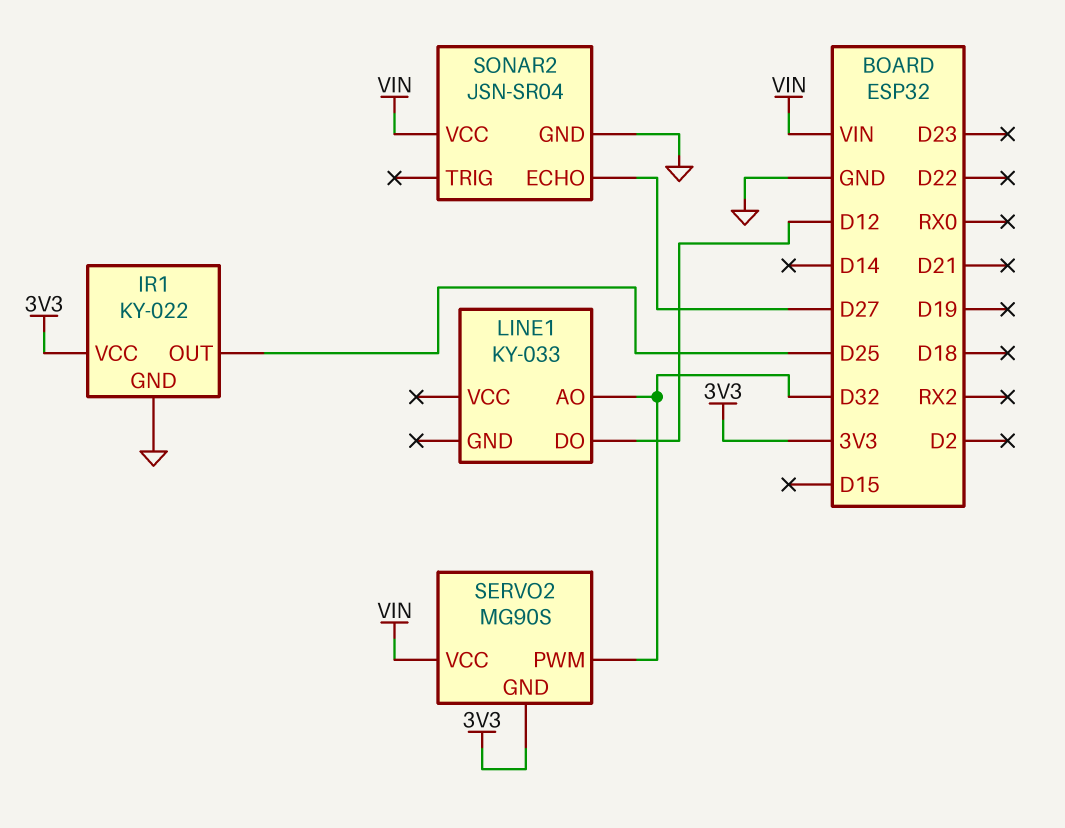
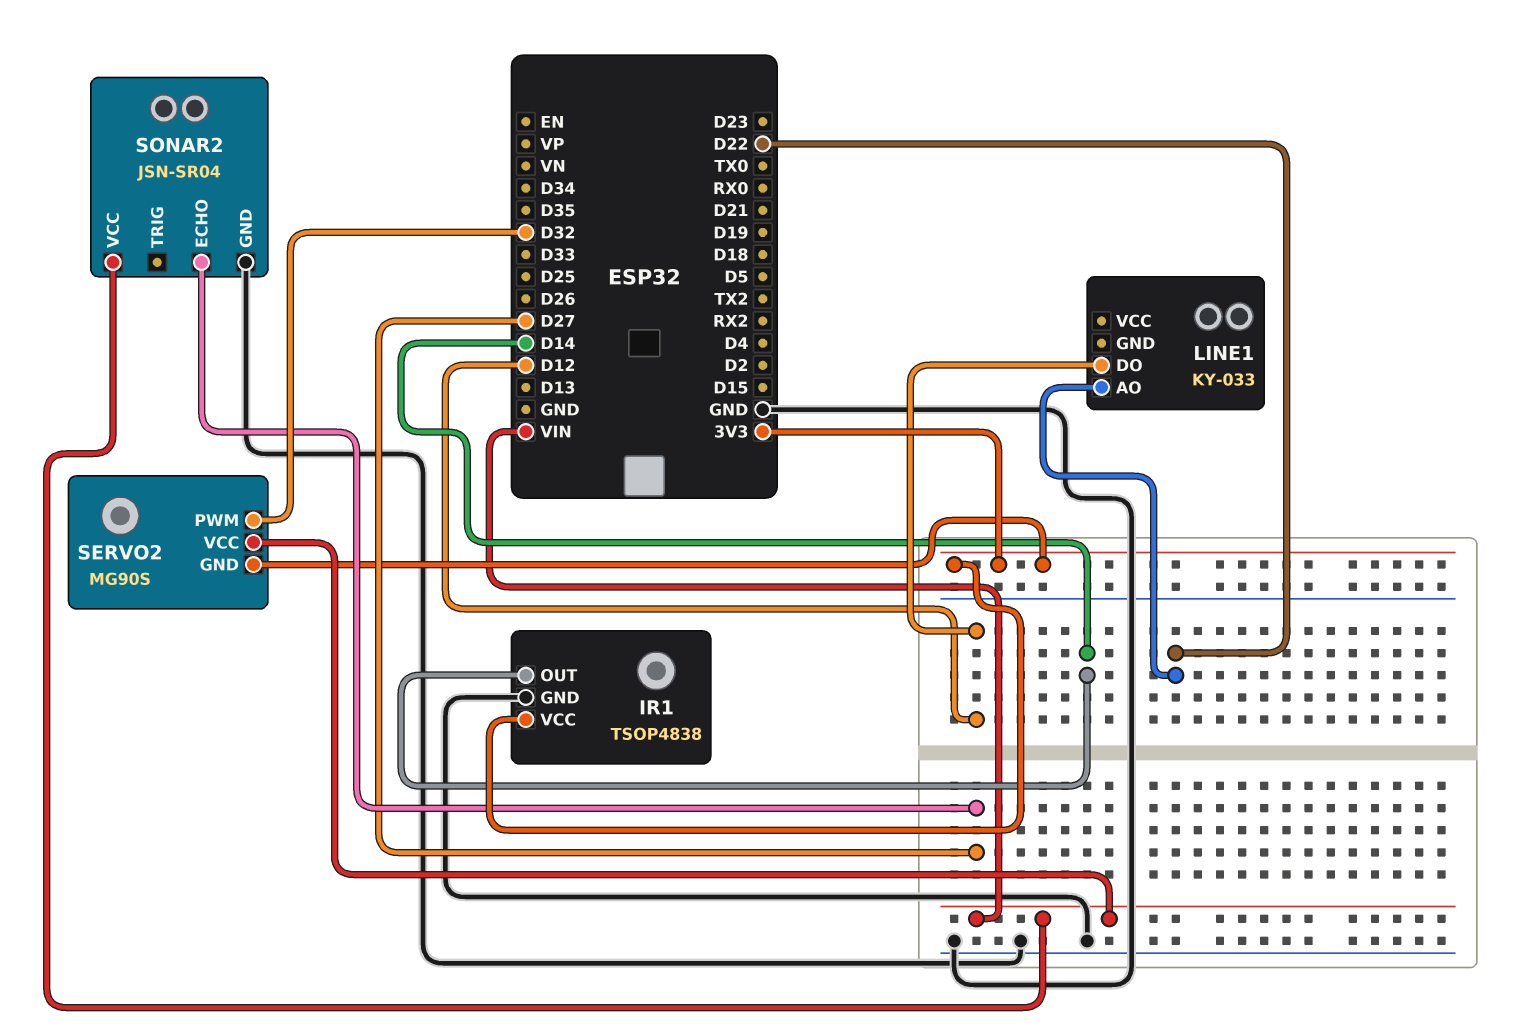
IR1: KY-022 -> TSOP4838
IR1 pin OUT: D25 -> D14
LINE1 pin AO: D32 -> D22

